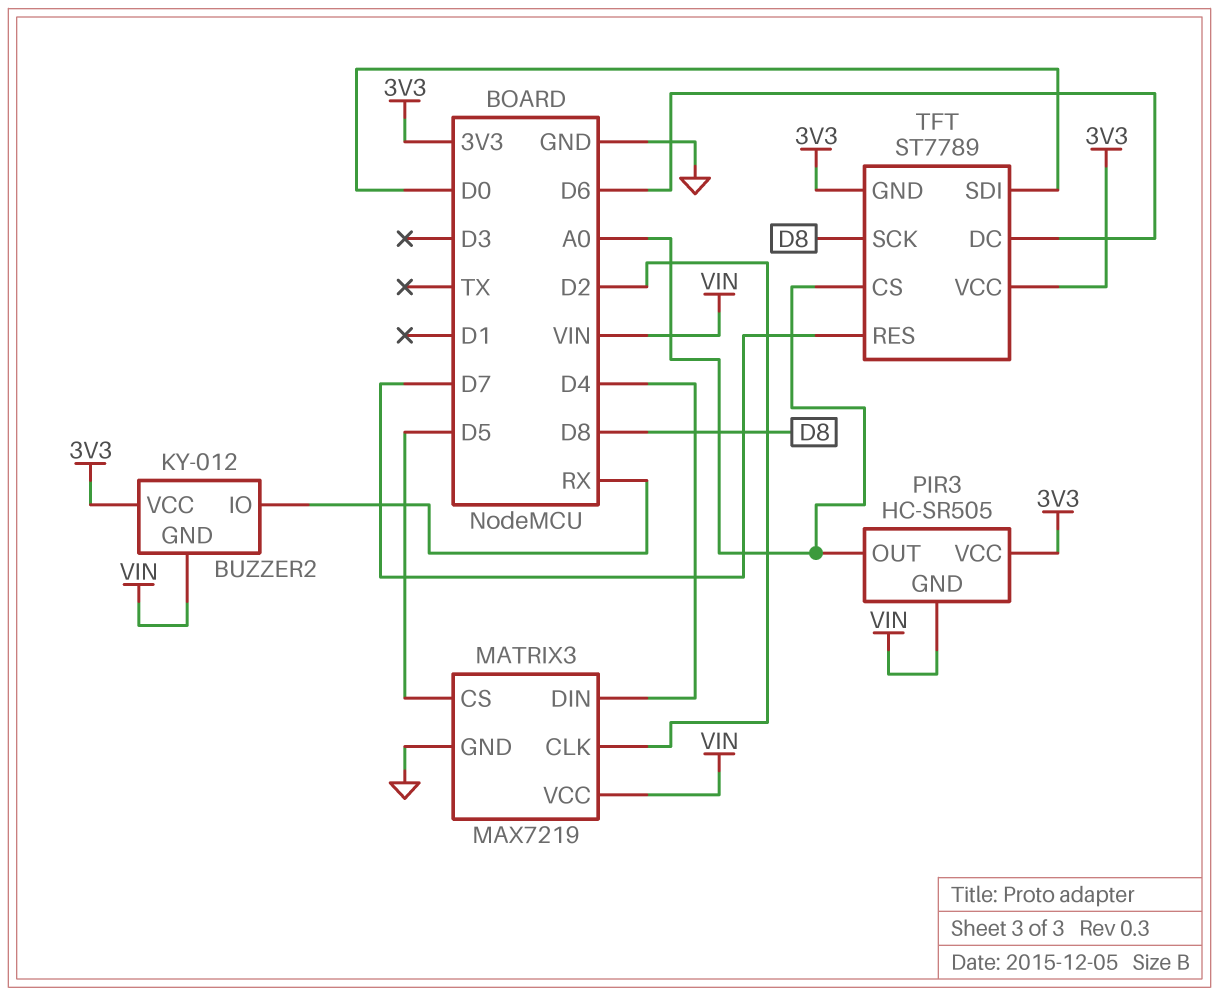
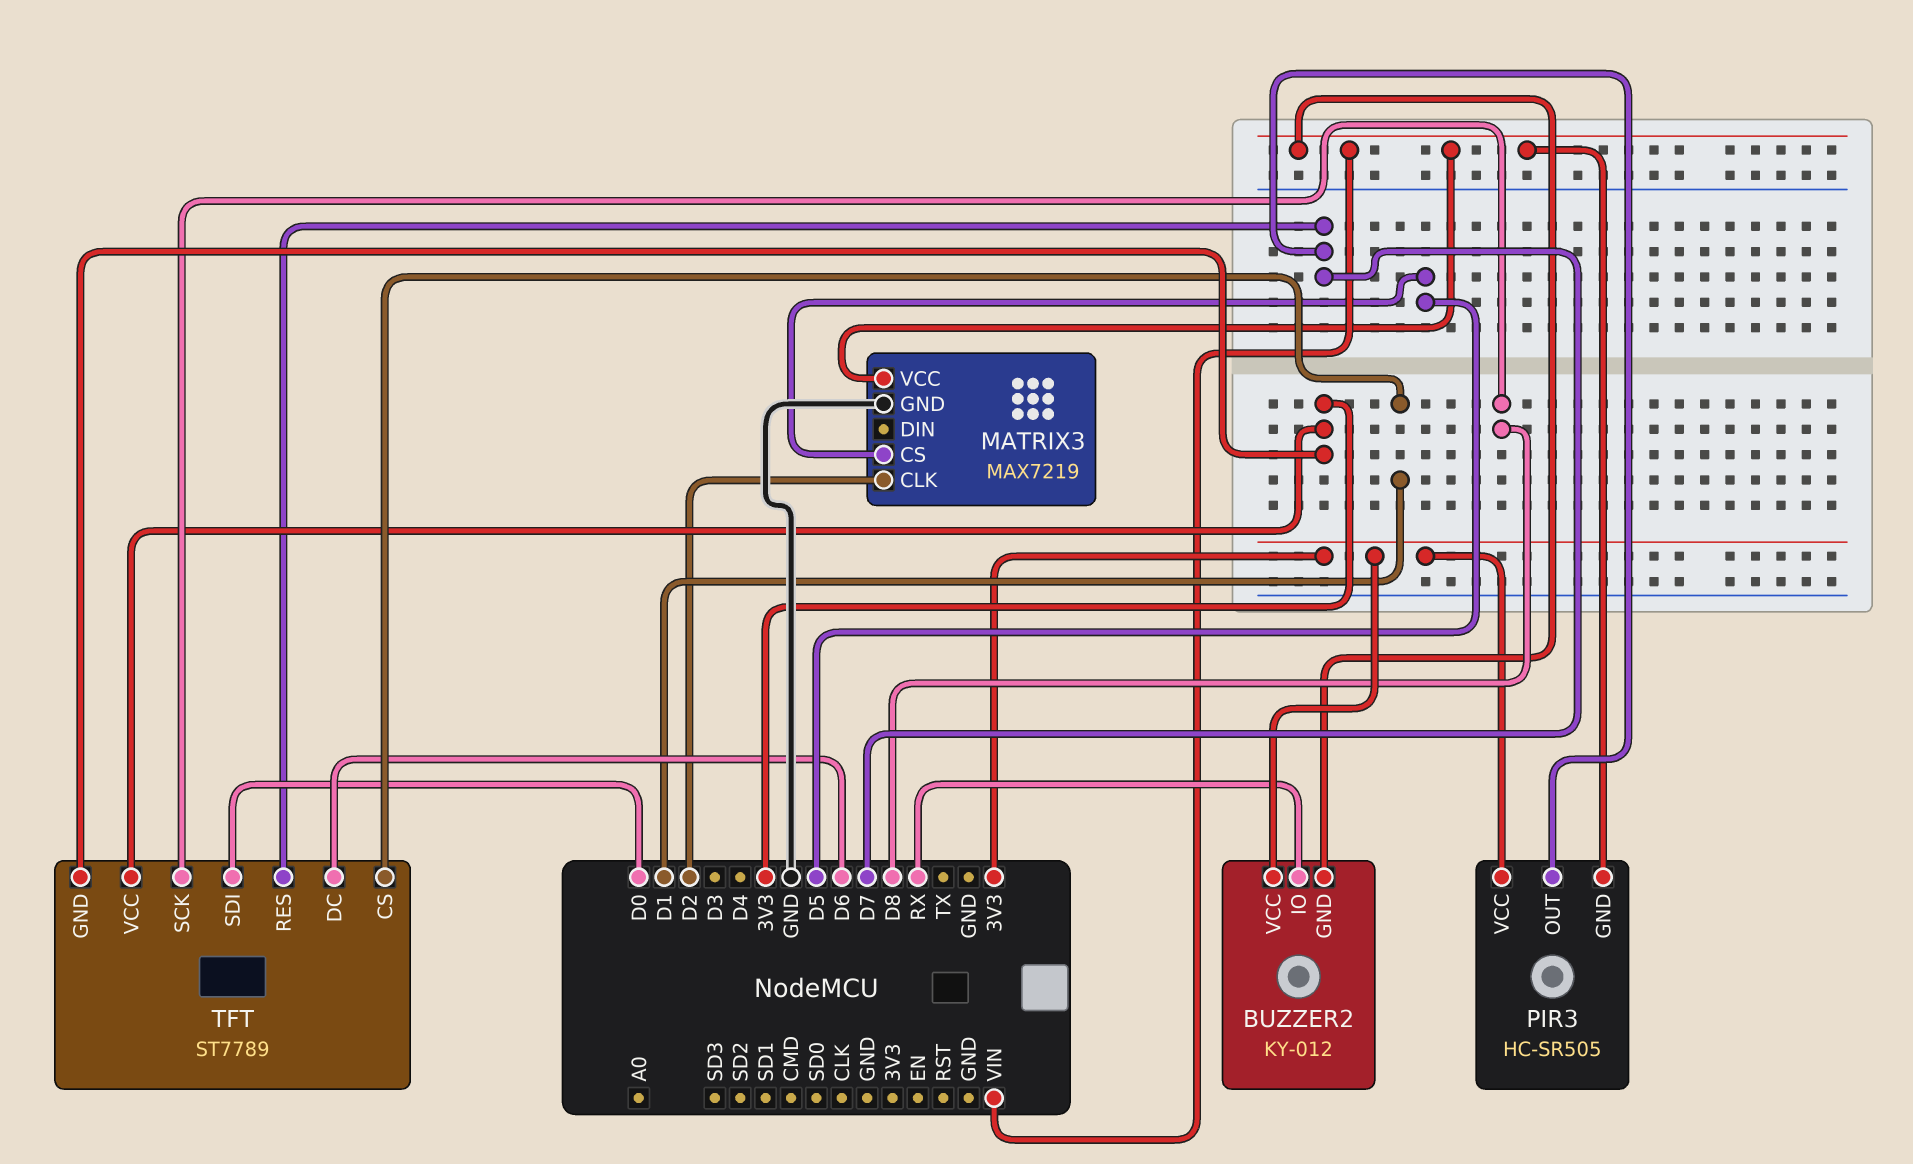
MATRIX3 pin DIN: D4 -> none
PIR3 pin OUT: A0 -> D7
TFT pin CS: A0 -> D1

